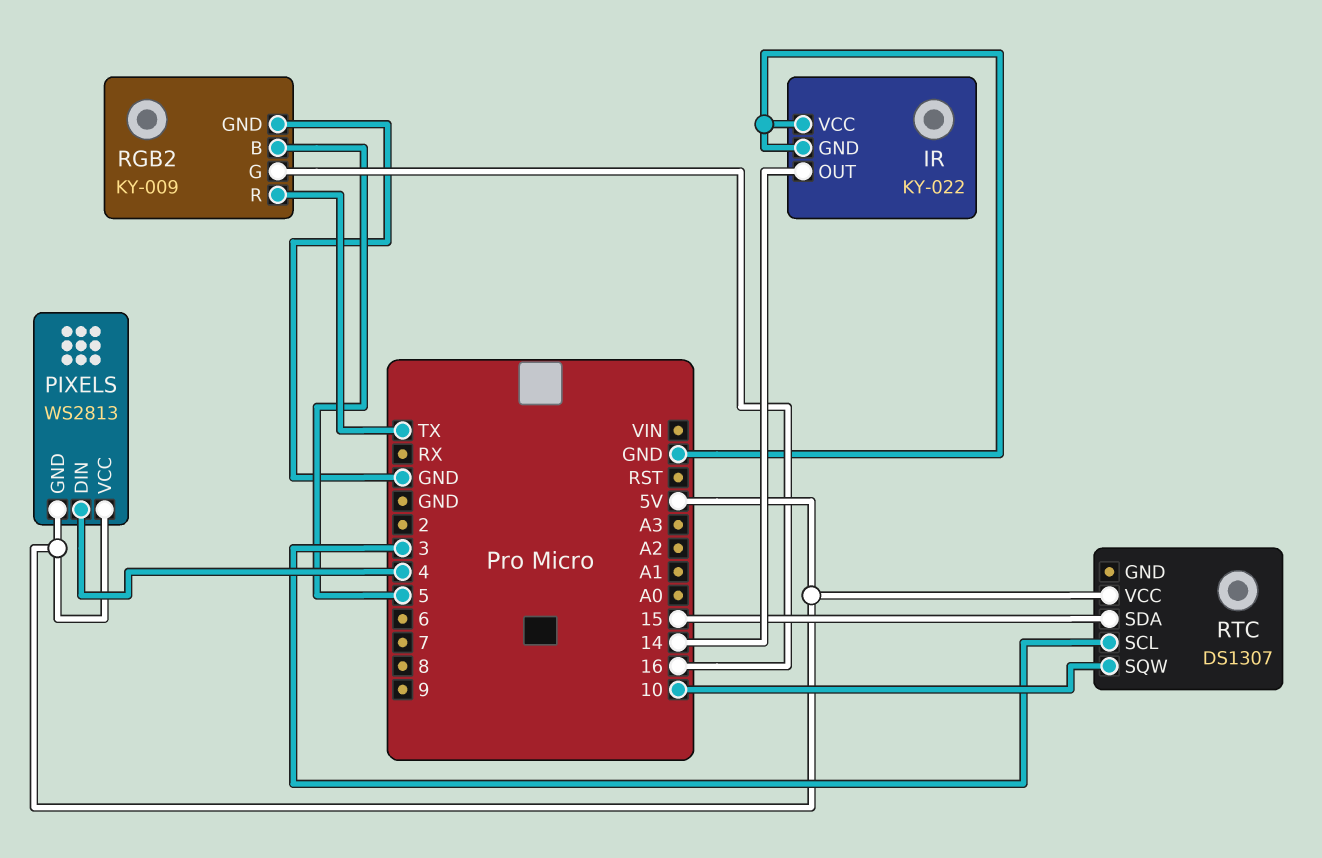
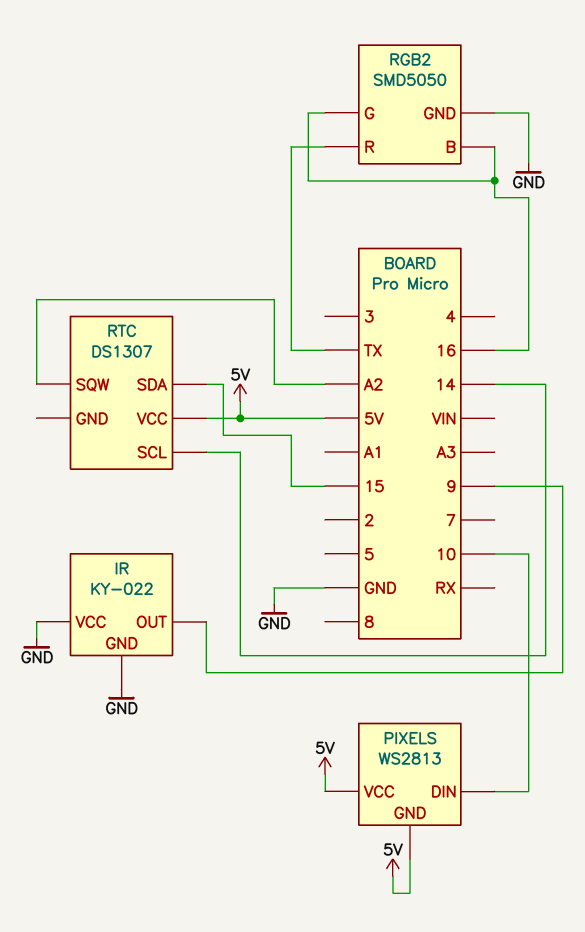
IR pin OUT: 14 -> 9
PIXELS pin DIN: 4 -> 10
RGB2: KY-009 -> SMD5050
RGB2 pin B: 5 -> 16
RTC pin SCL: 3 -> 14
RTC pin SQW: 10 -> A2

